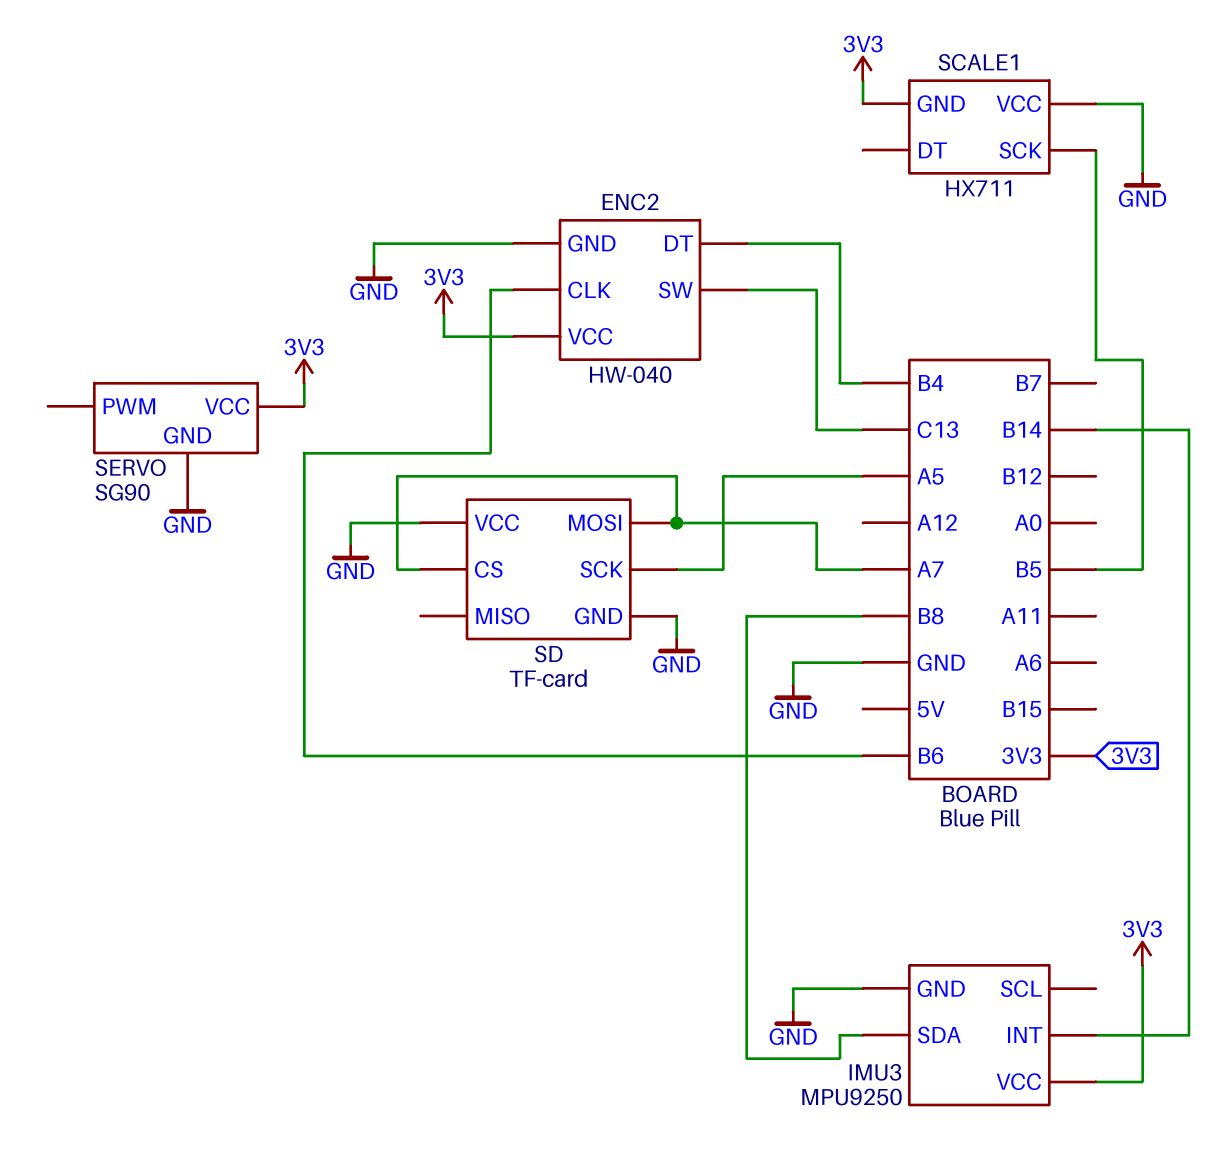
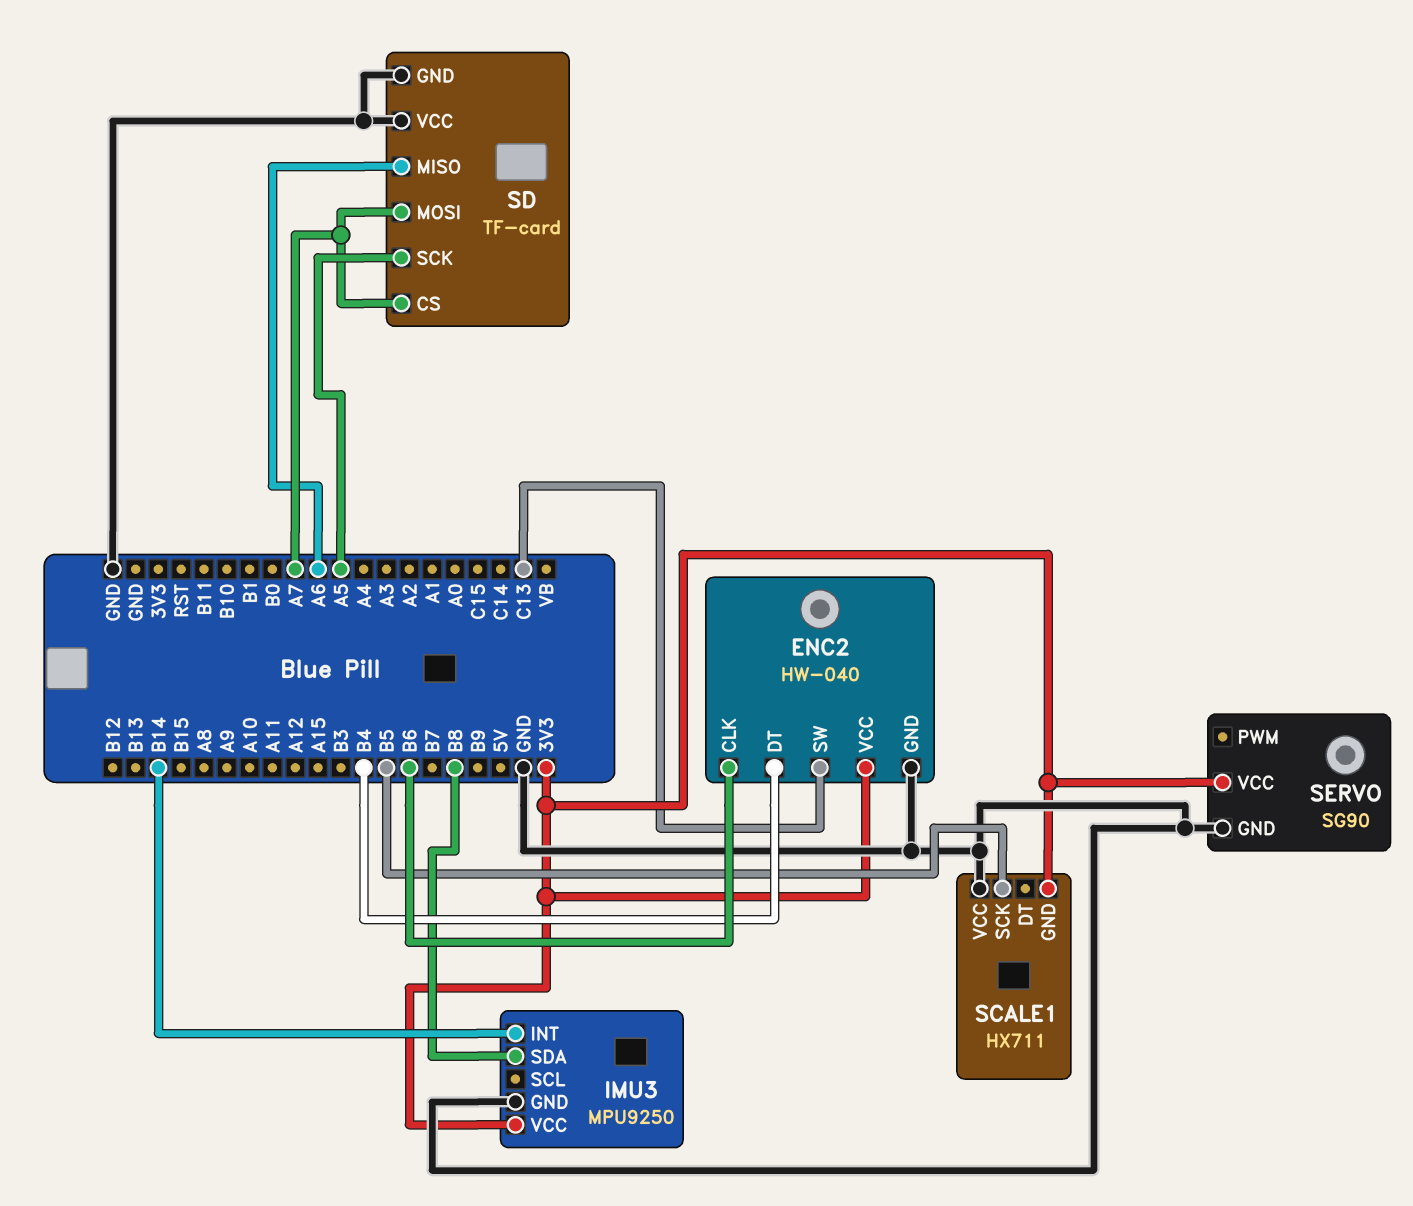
SD pin MISO: none -> A6

